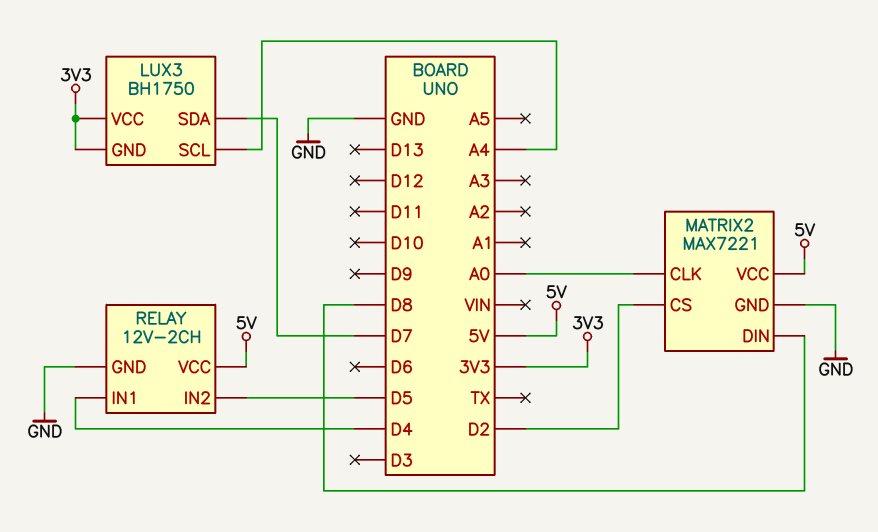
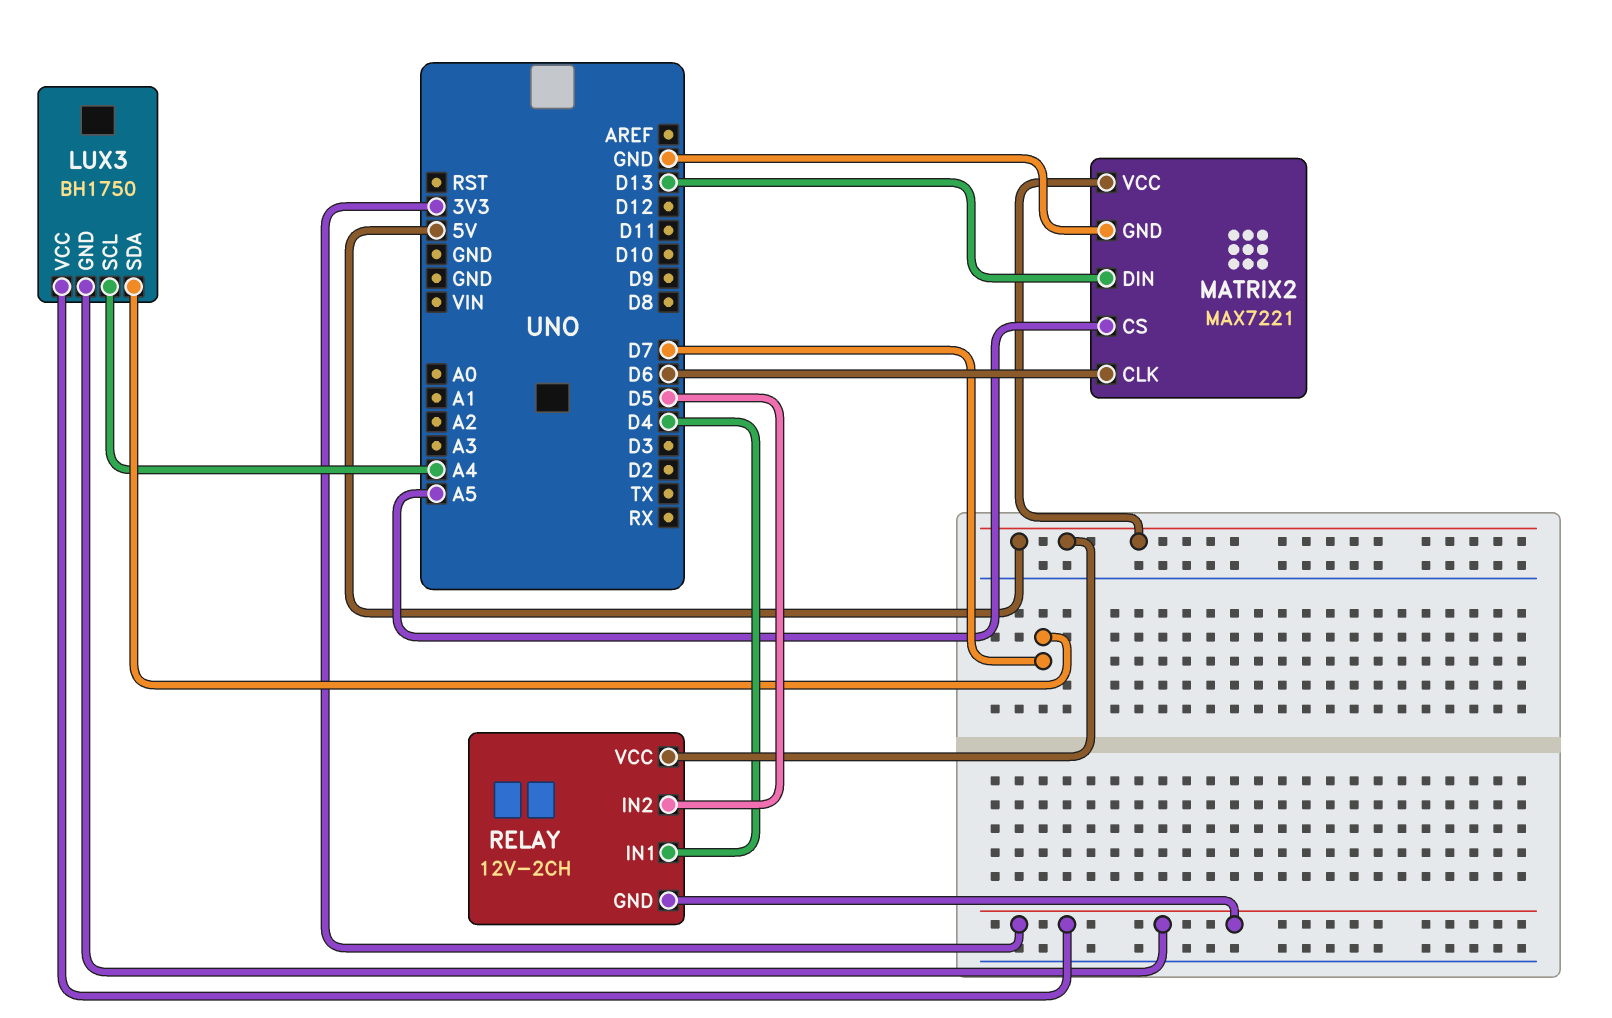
MATRIX2 pin CLK: A0 -> D6
MATRIX2 pin CS: D2 -> A5
MATRIX2 pin DIN: D8 -> D13
RELAY pin GND: GND -> 3V3

